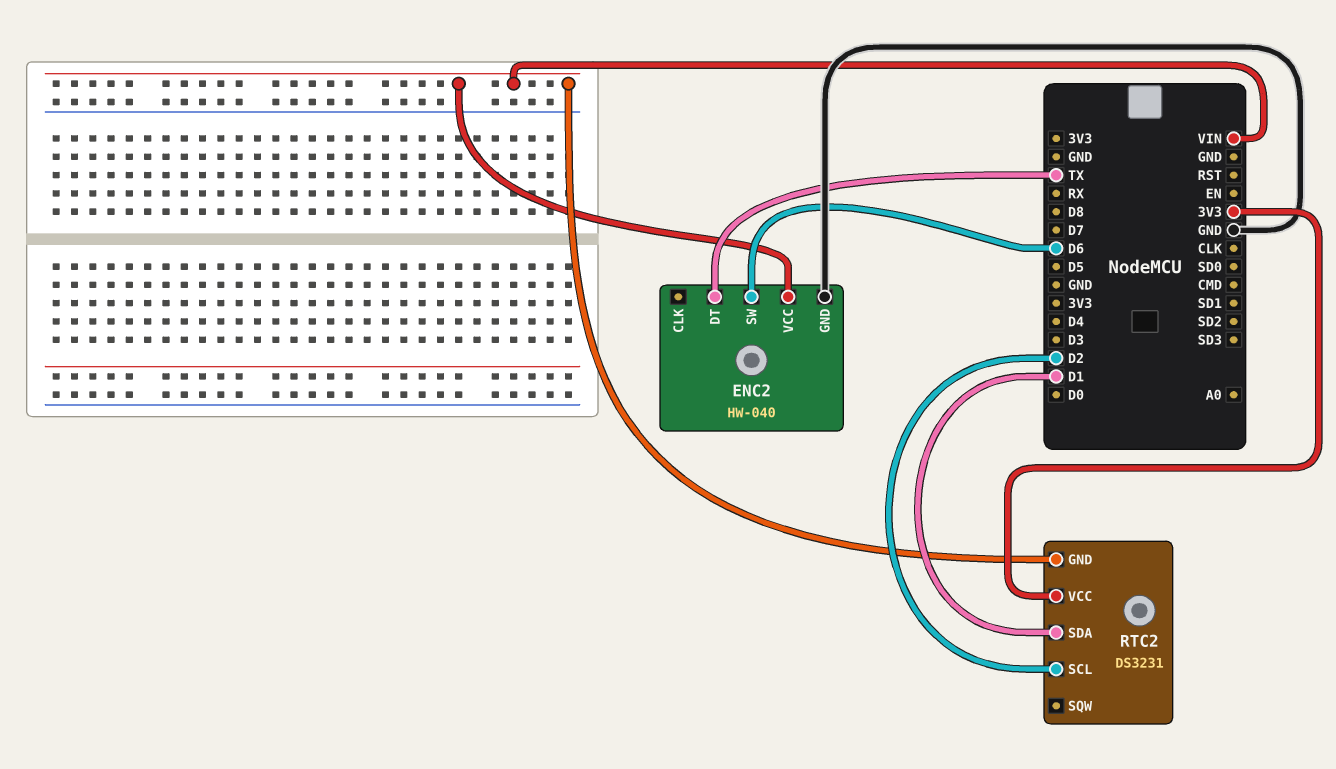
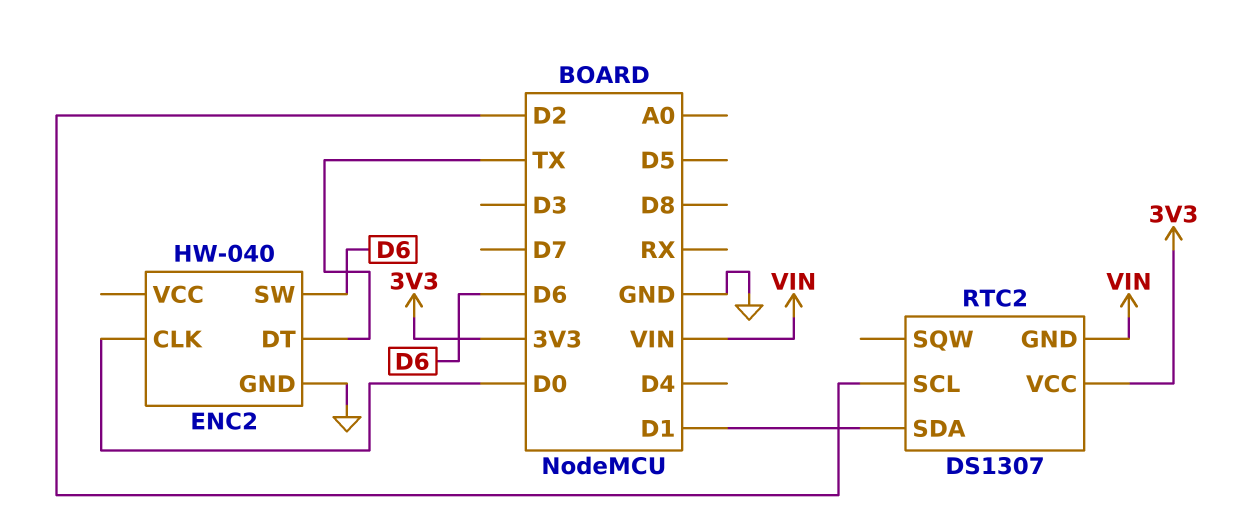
ENC2 pin CLK: none -> D0
ENC2 pin VCC: VIN -> none
RTC2: DS3231 -> DS1307

